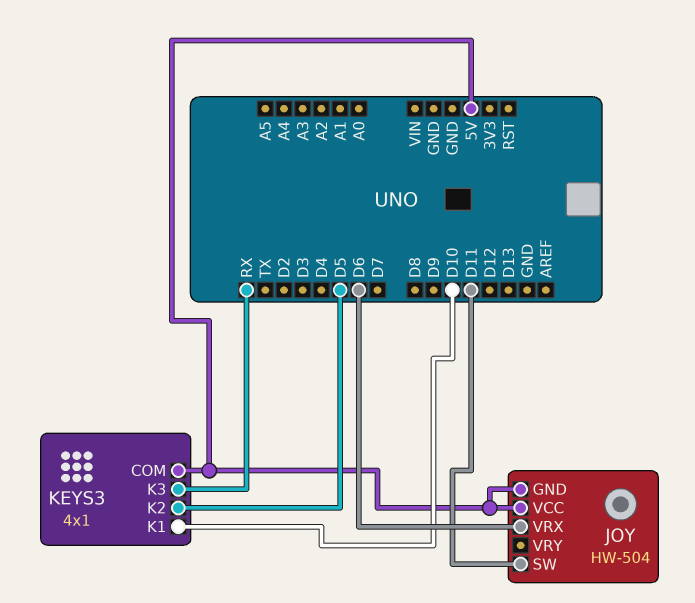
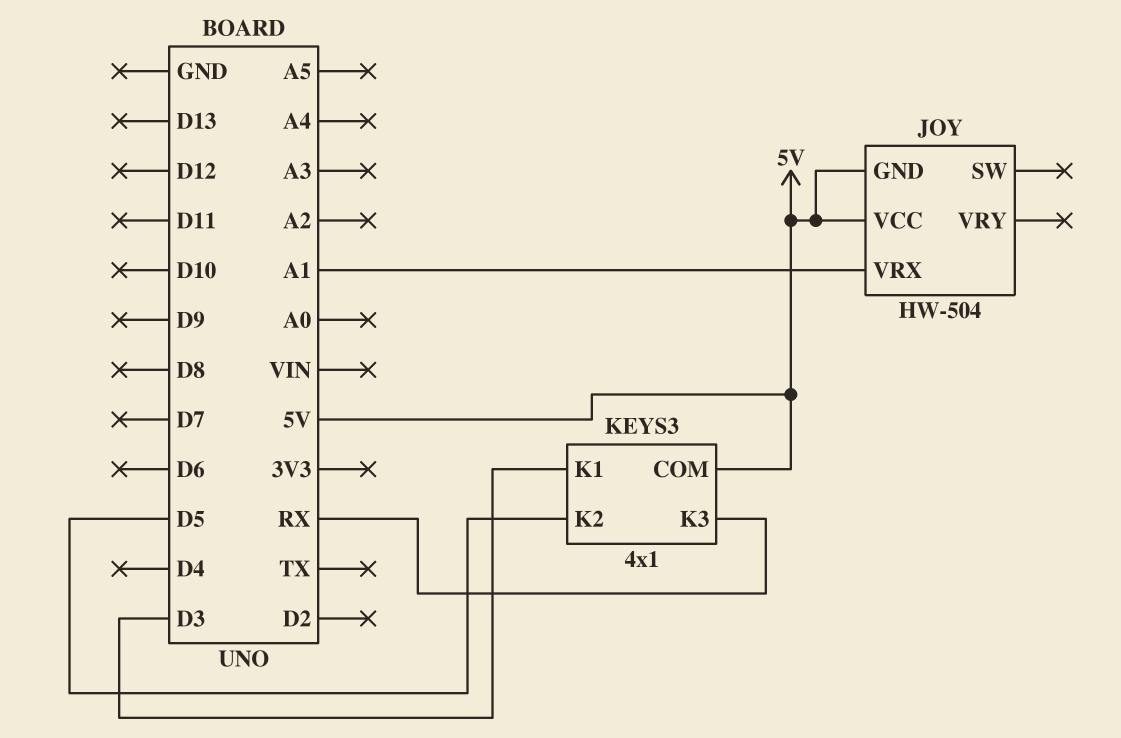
JOY pin SW: D11 -> none
JOY pin VRX: D6 -> A1
KEYS3 pin K1: D10 -> D3

